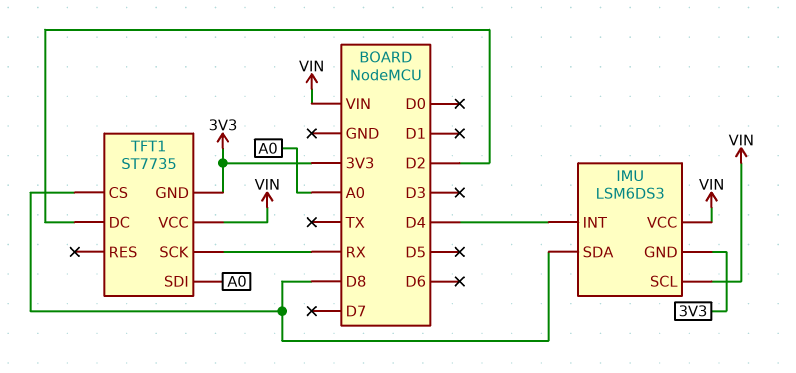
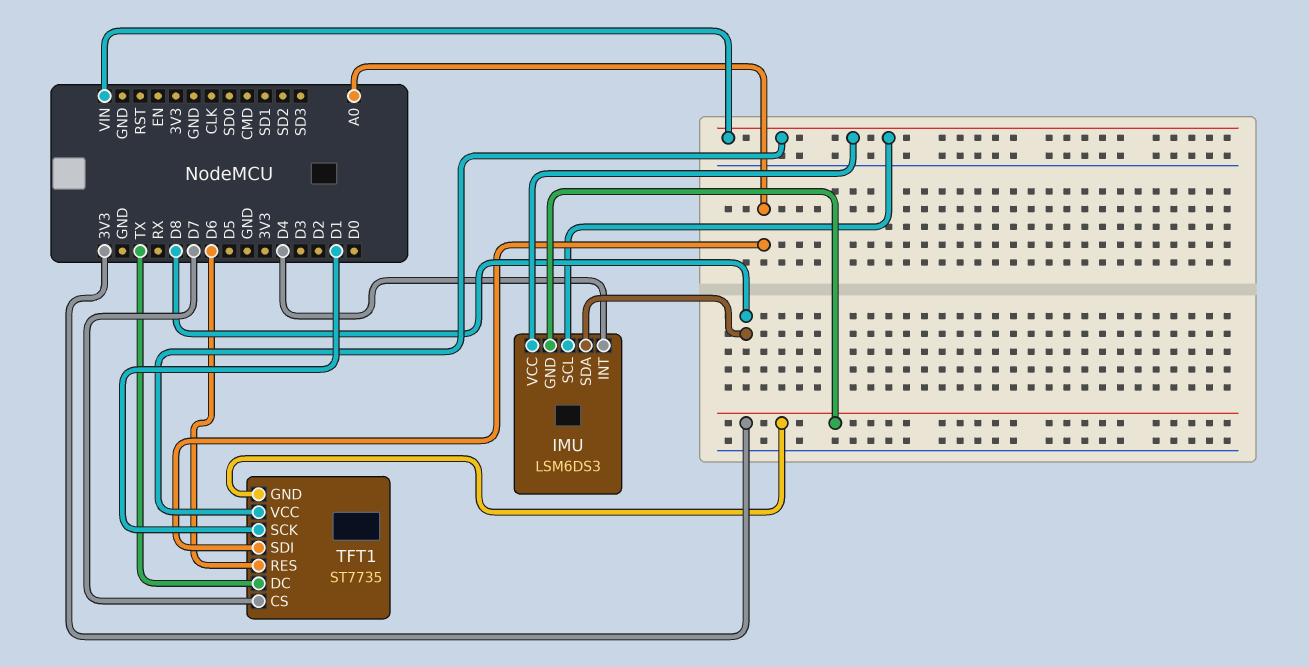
TFT1 pin CS: D8 -> D7
TFT1 pin DC: D2 -> TX
TFT1 pin RES: none -> D6
TFT1 pin SCK: RX -> D1

